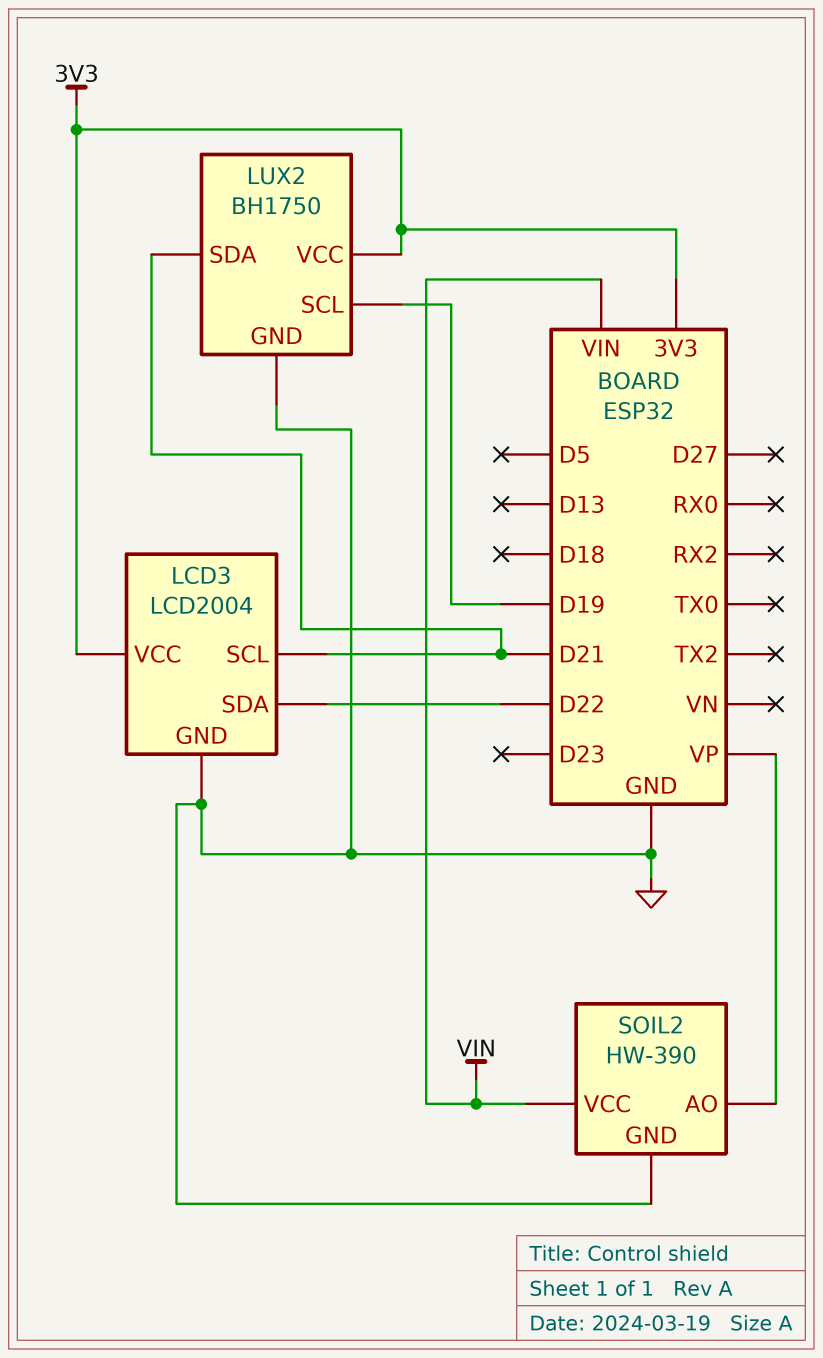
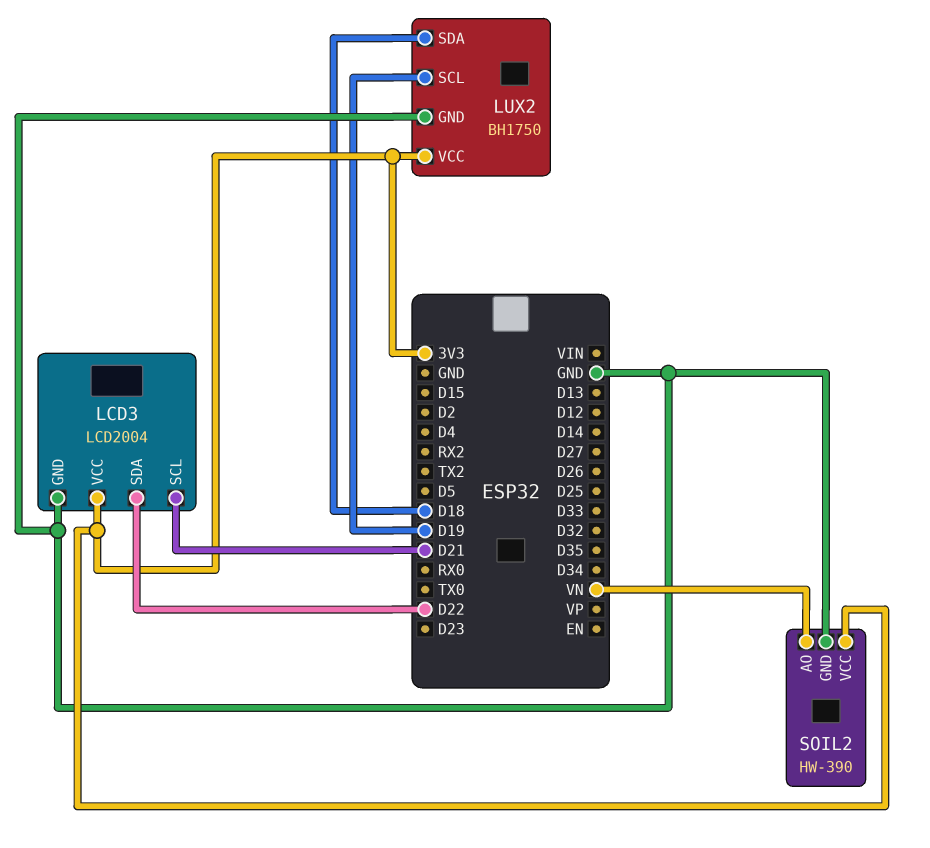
LUX2 pin SDA: D21 -> D18
SOIL2 pin AO: VP -> VN
SOIL2 pin VCC: VIN -> 3V3

